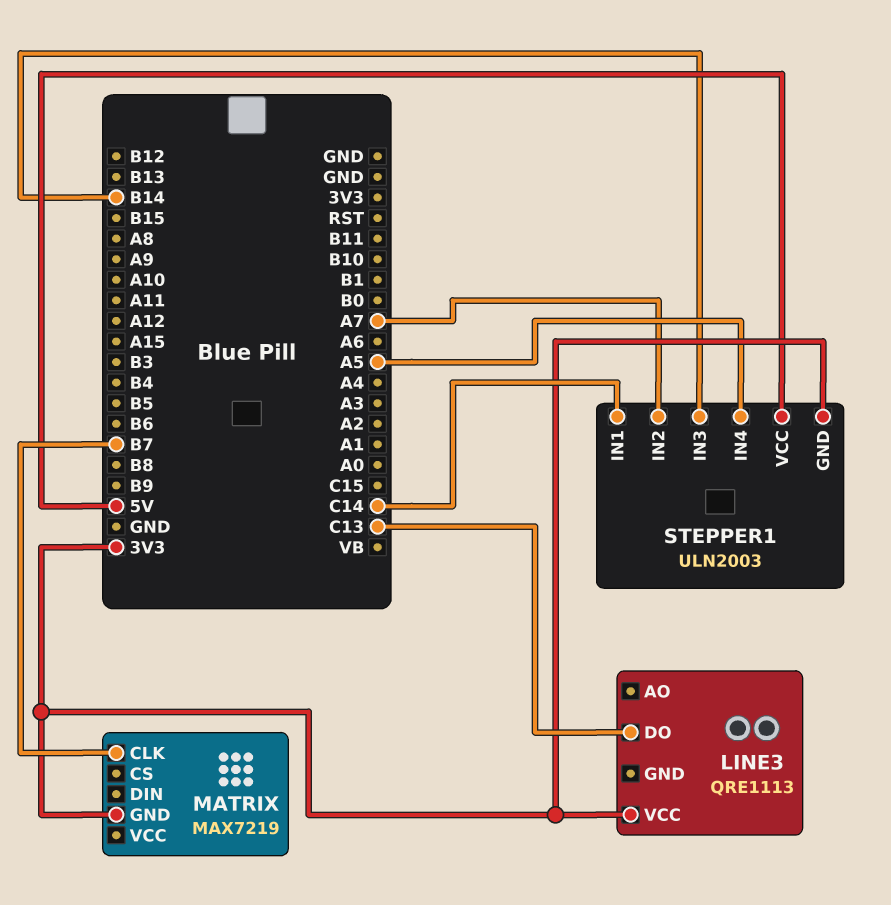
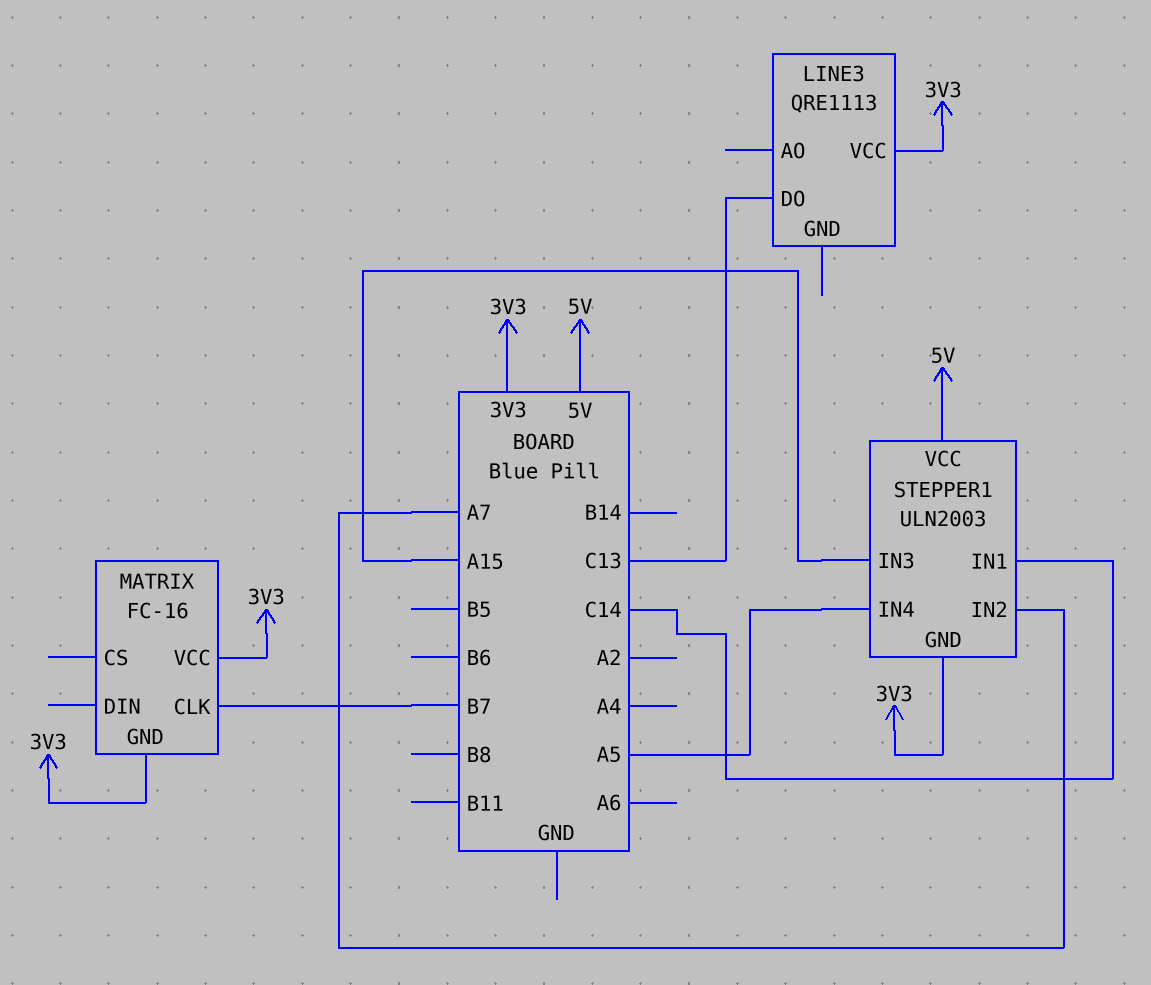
MATRIX: MAX7219 -> FC-16
MATRIX pin VCC: none -> 3V3
STEPPER1 pin IN3: B14 -> A15

